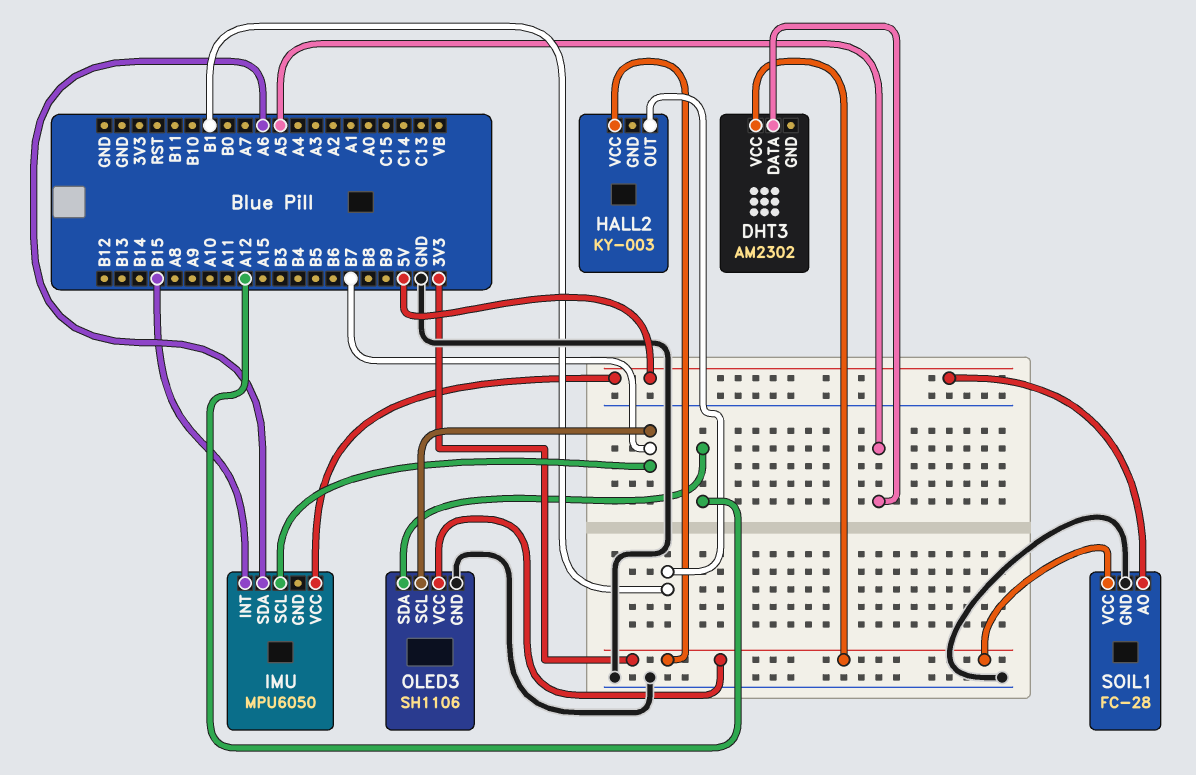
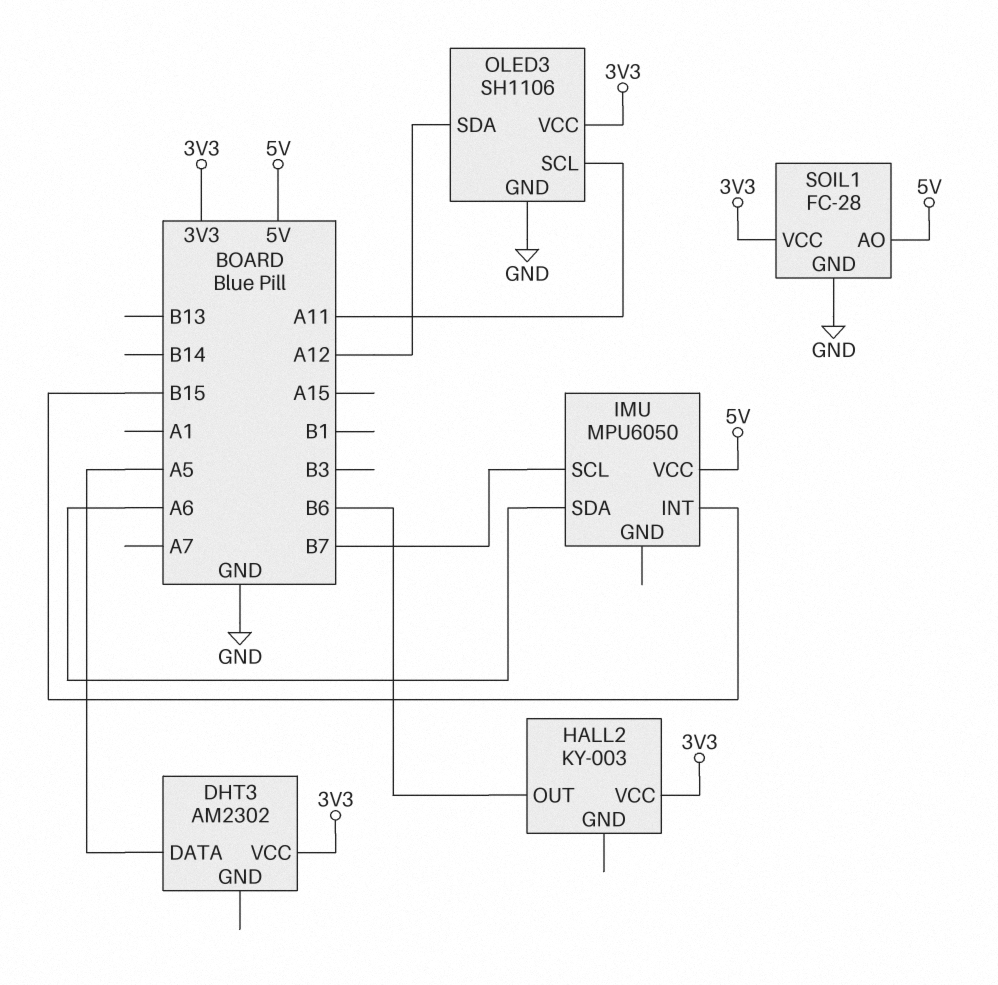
HALL2 pin OUT: B1 -> B6
OLED3 pin SCL: B7 -> A11

